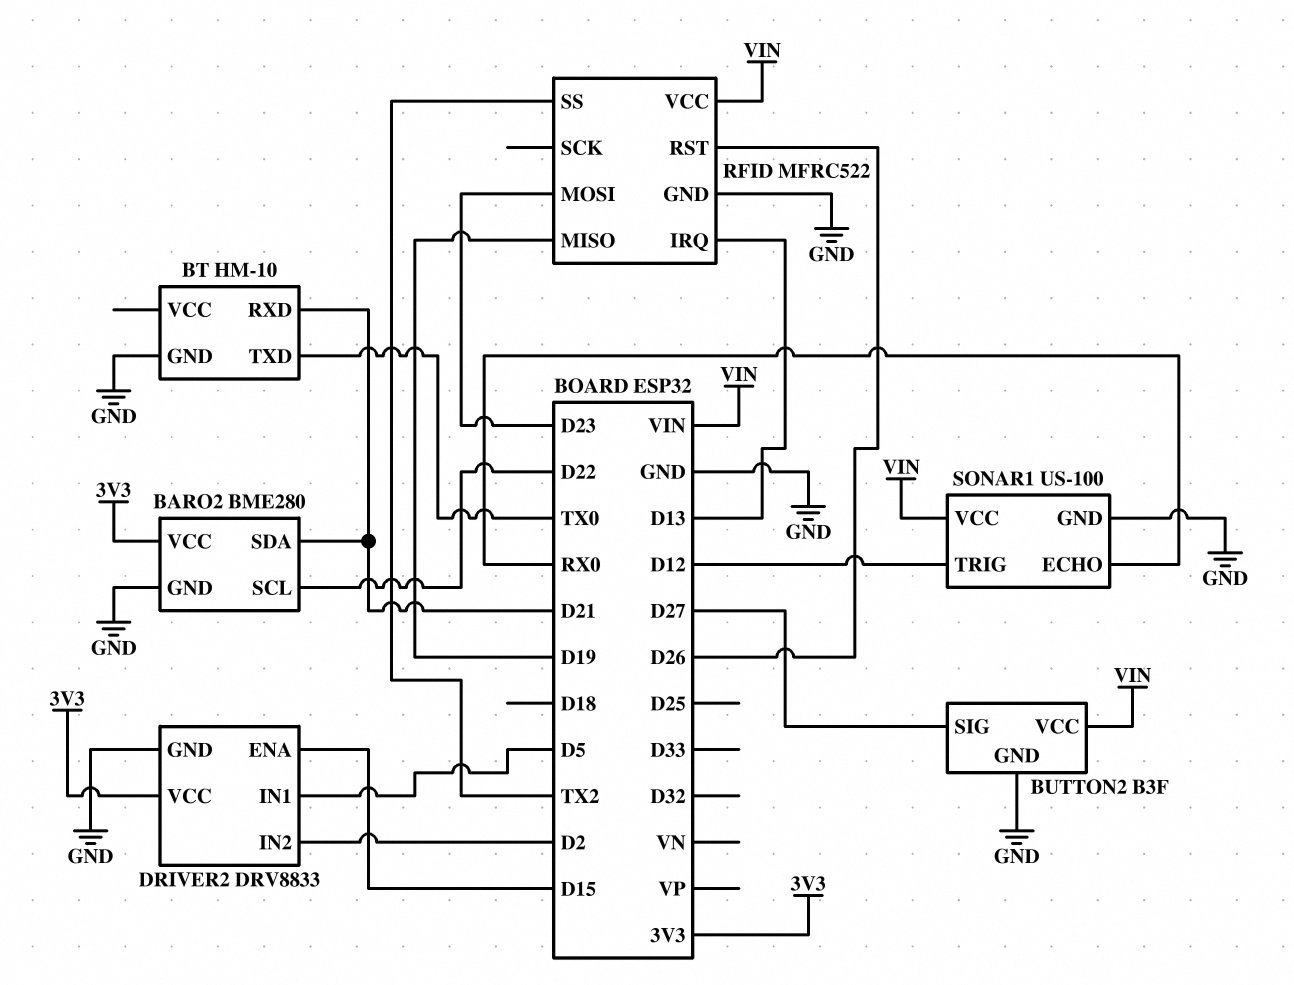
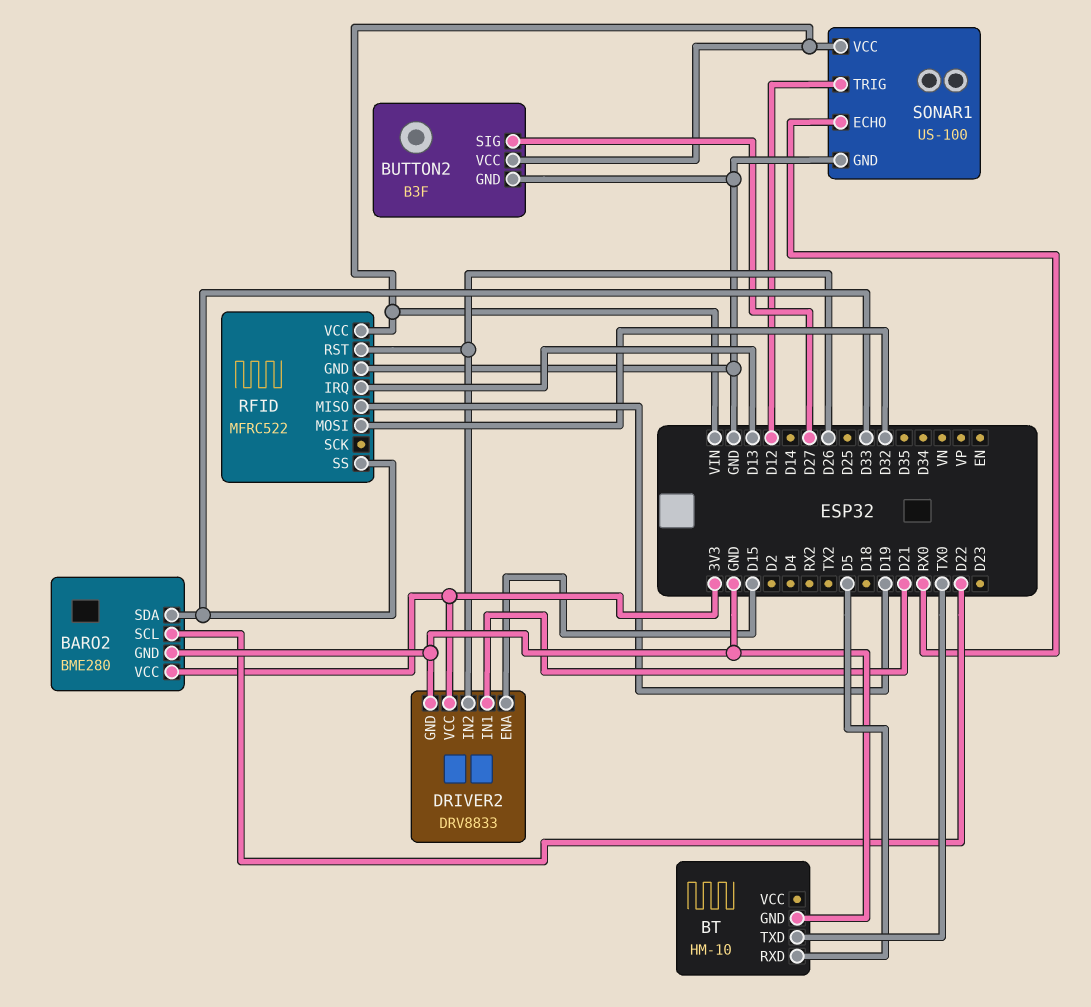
BARO2 pin SDA: D21 -> D33
BT pin RXD: D21 -> D5
DRIVER2 pin IN1: D5 -> D21
DRIVER2 pin IN2: D2 -> D26
RFID pin MOSI: D23 -> D32
RFID pin SS: TX2 -> D33

